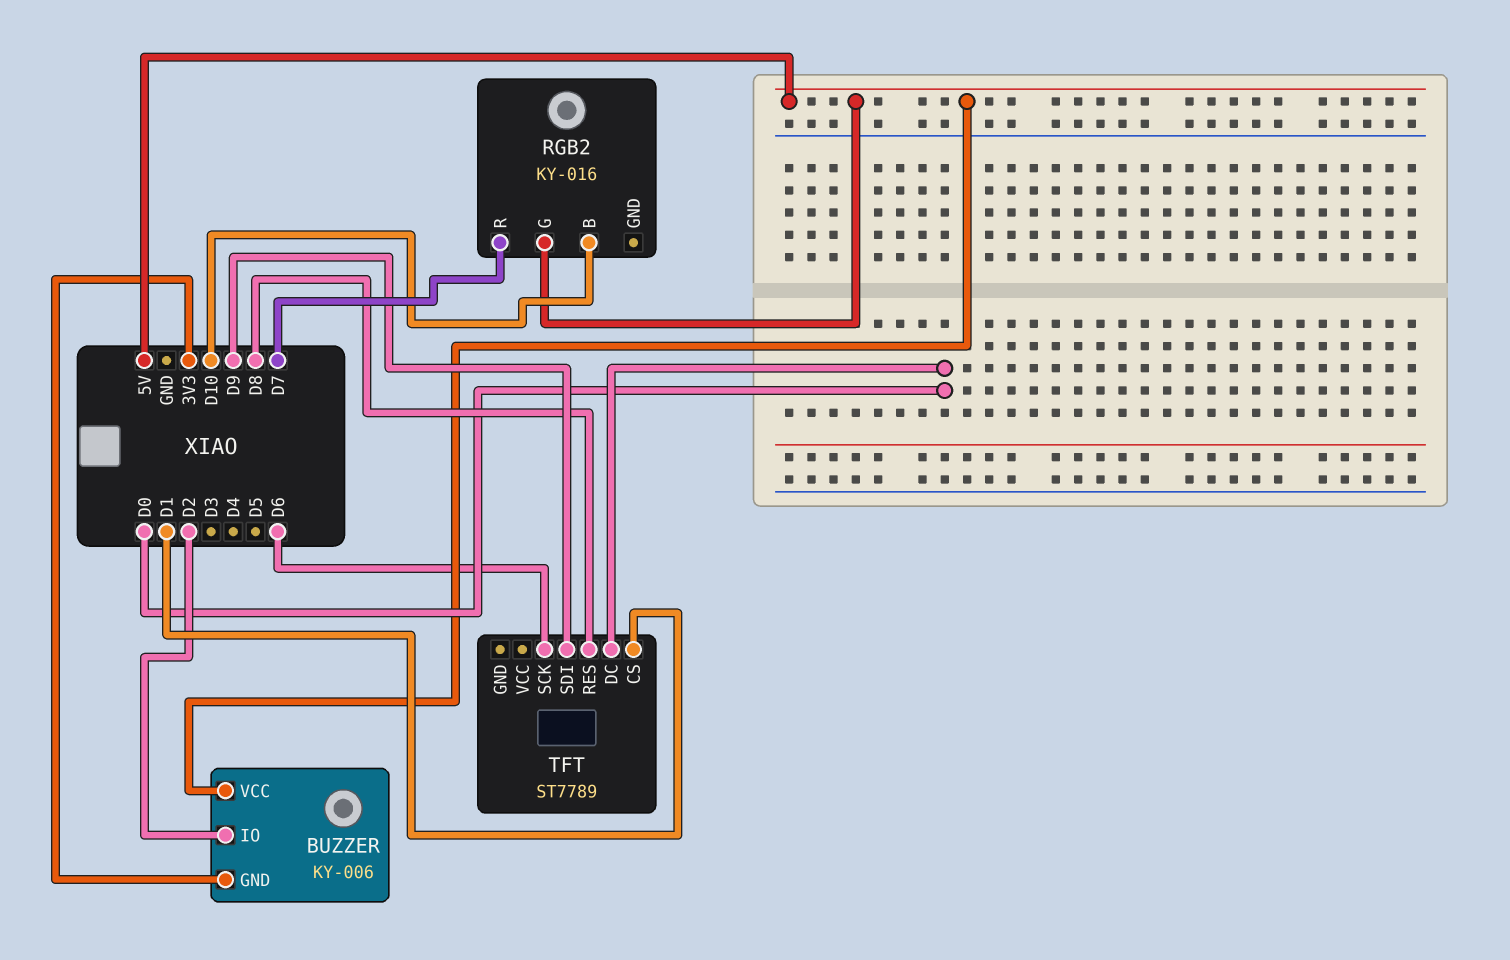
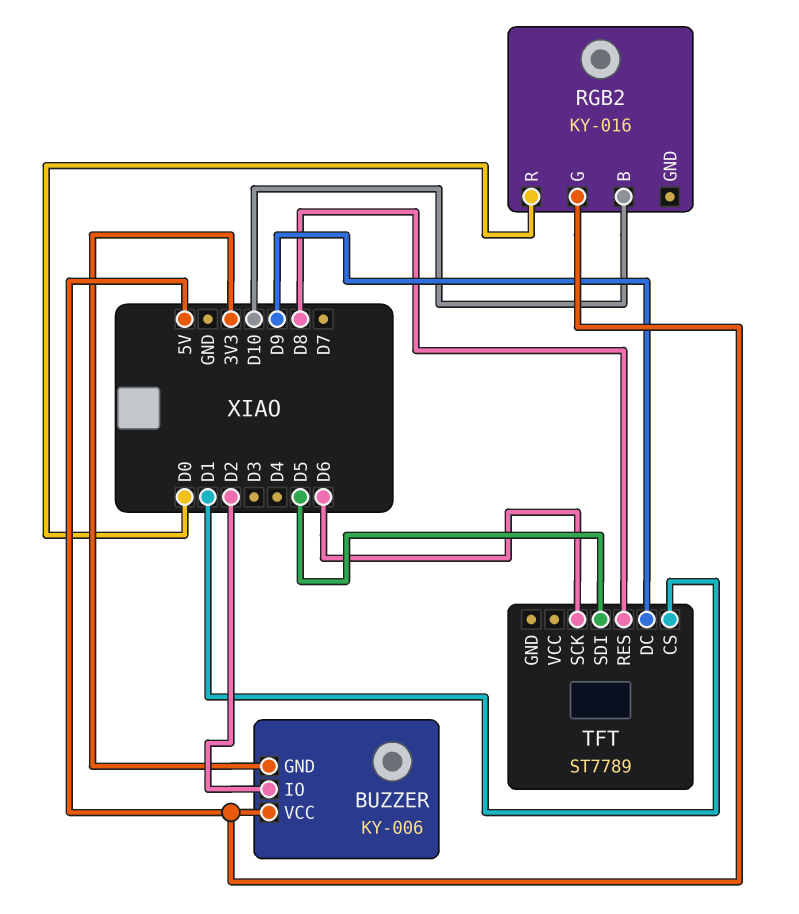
RGB2 pin R: D7 -> D0
TFT pin DC: D0 -> D9
TFT pin SDI: D9 -> D5

